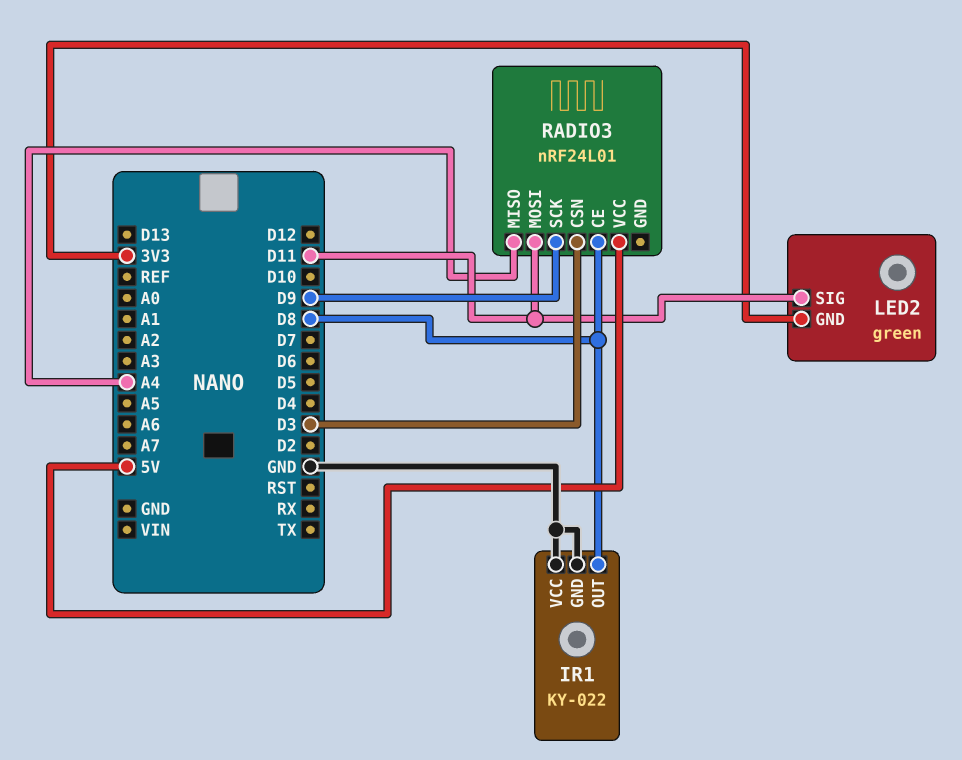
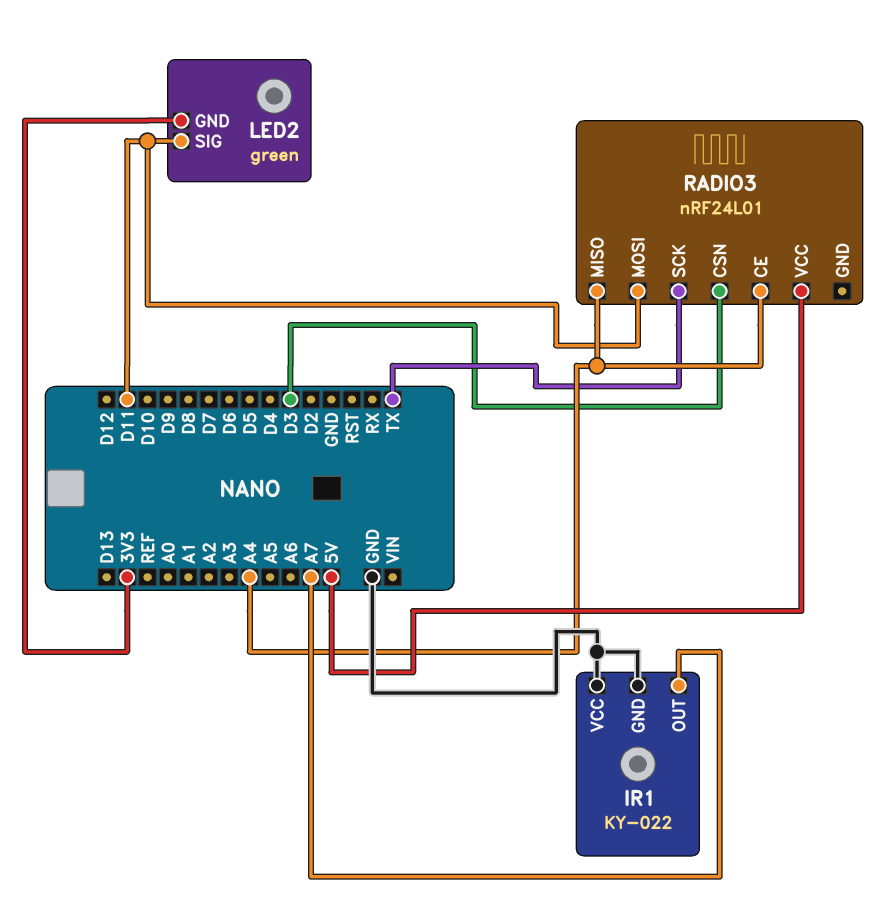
IR1 pin OUT: D8 -> A7
RADIO3 pin CE: D8 -> A4
RADIO3 pin SCK: D9 -> TX

